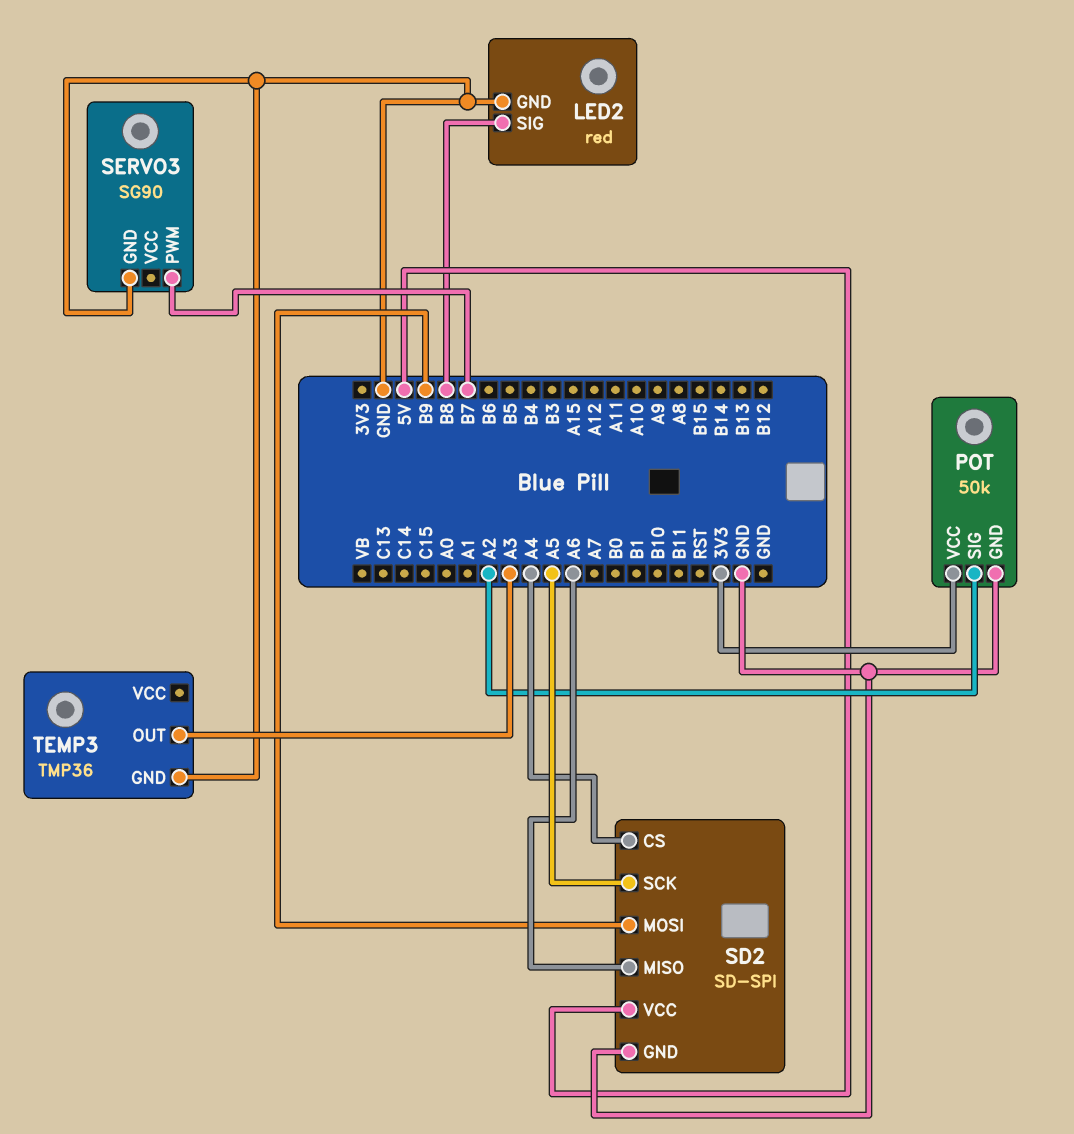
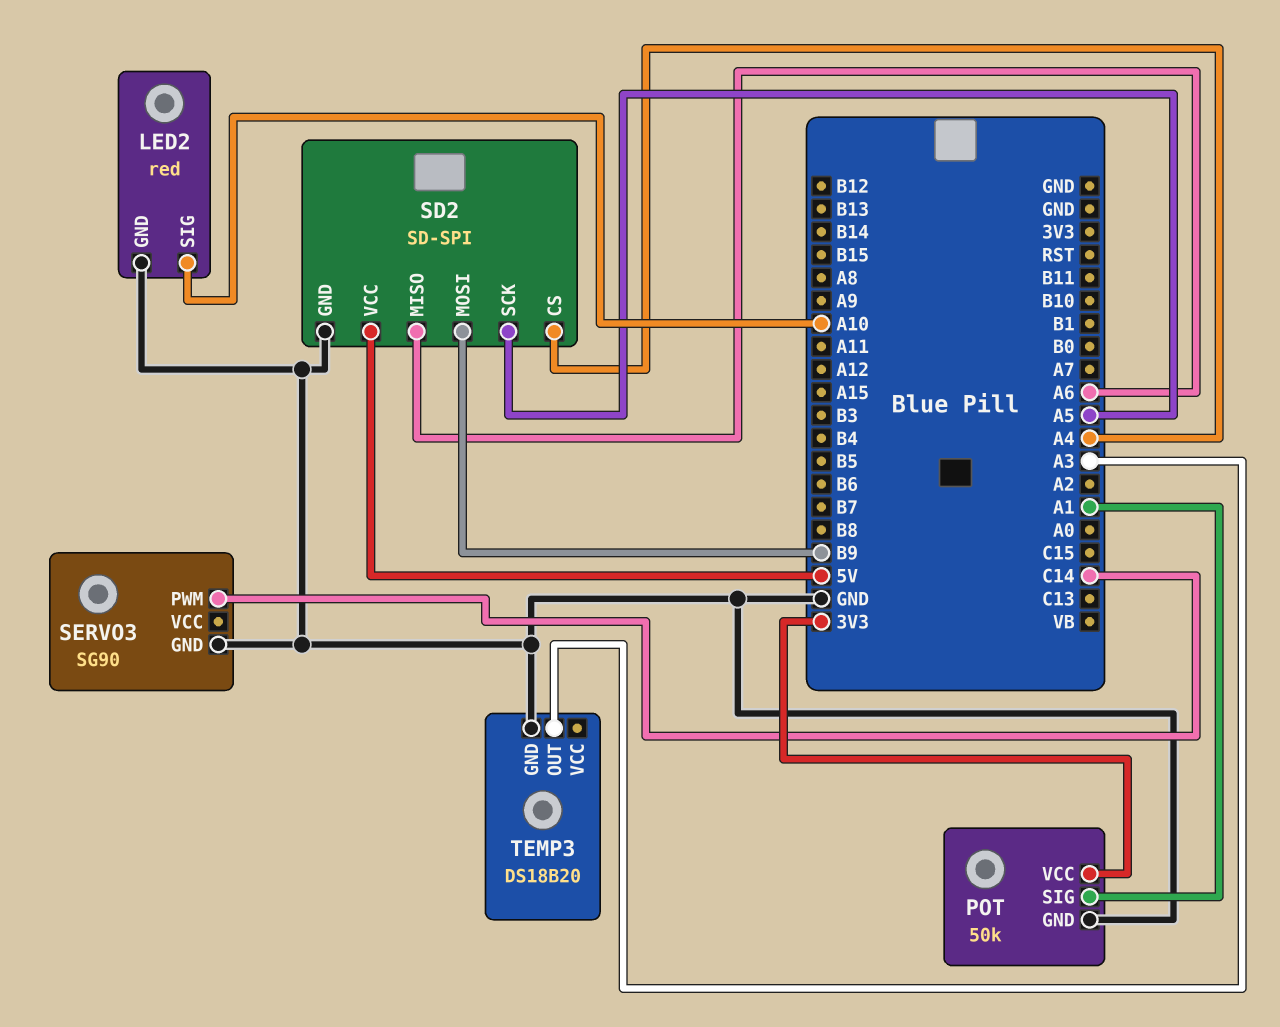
LED2 pin SIG: B8 -> A10
POT pin SIG: A2 -> A1
SERVO3 pin PWM: B7 -> C14
TEMP3: TMP36 -> DS18B20

